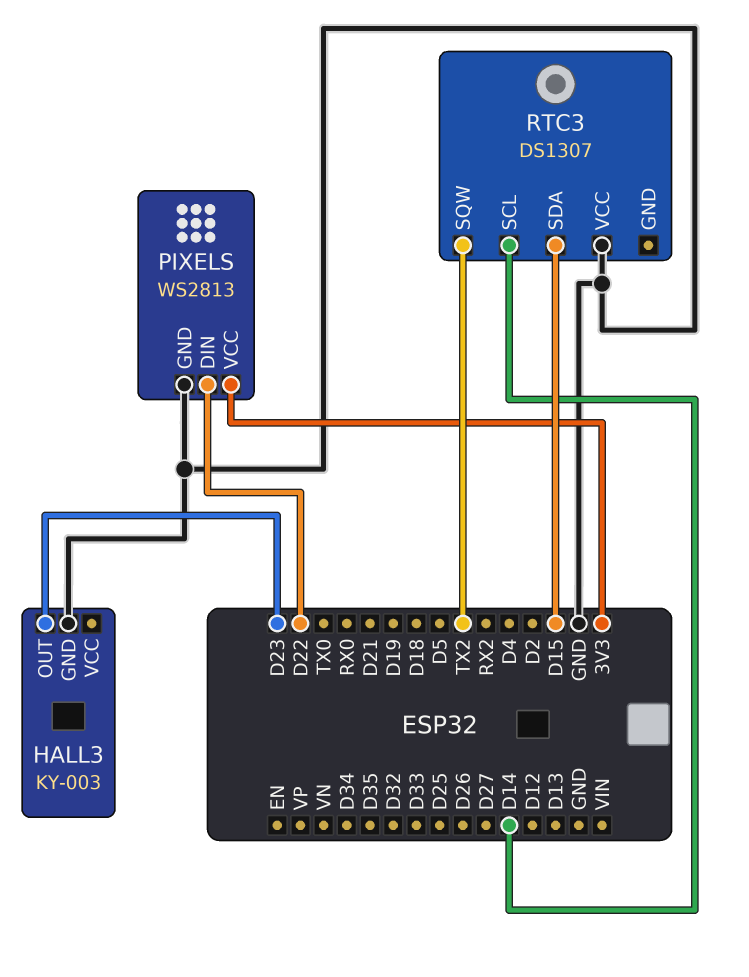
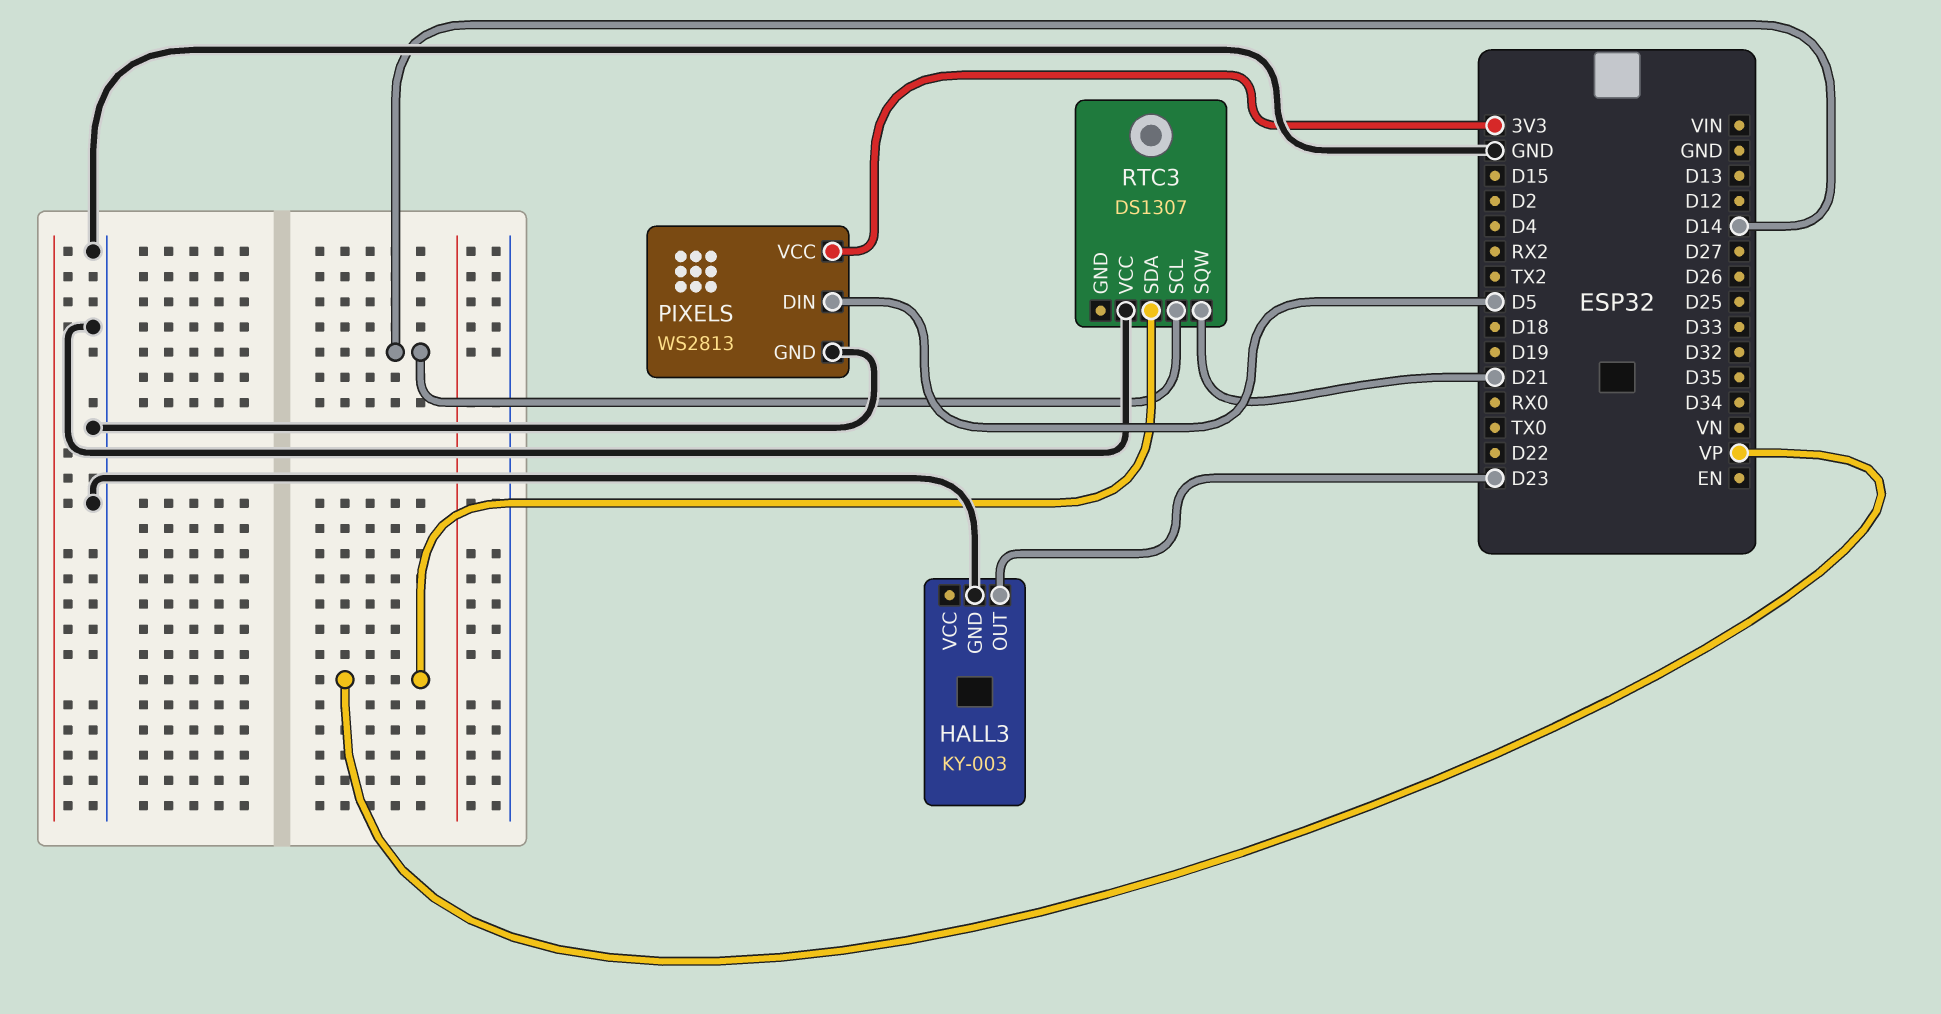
PIXELS pin DIN: D22 -> D5
RTC3 pin SDA: D15 -> VP
RTC3 pin SQW: TX2 -> D21

